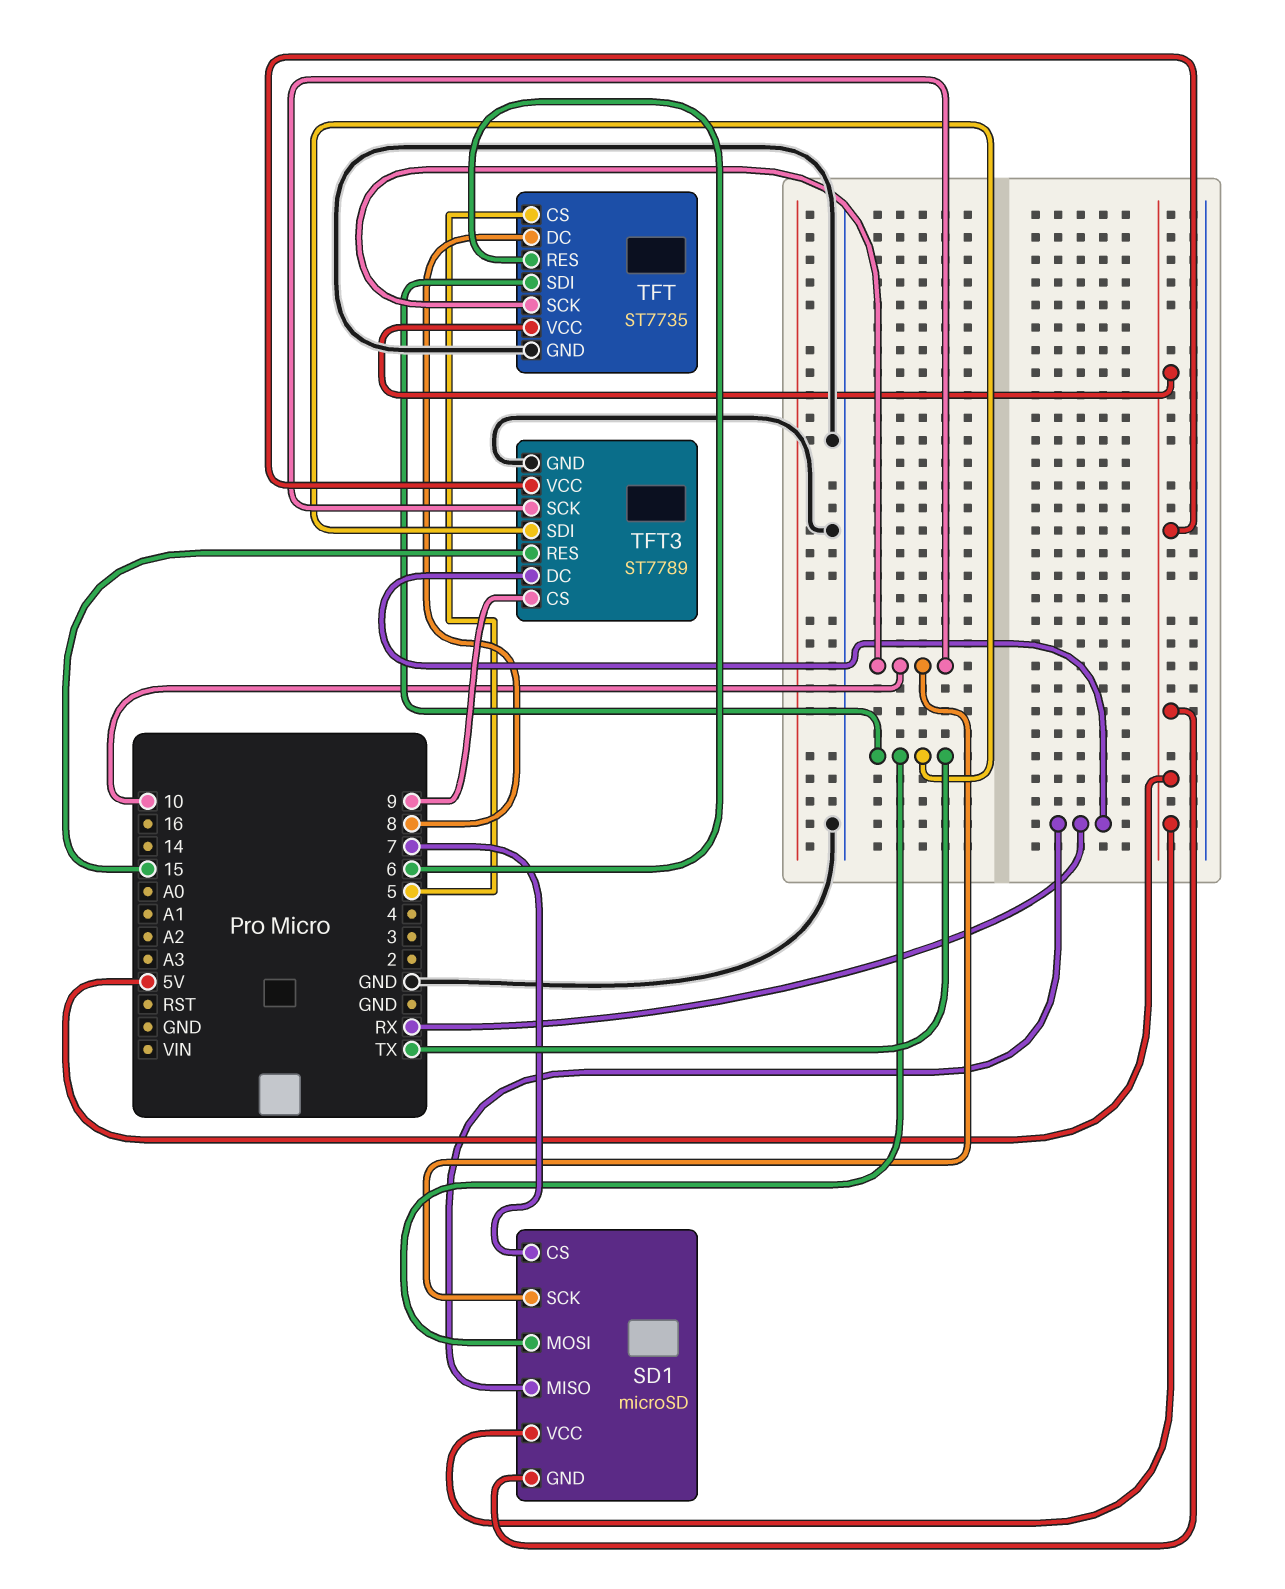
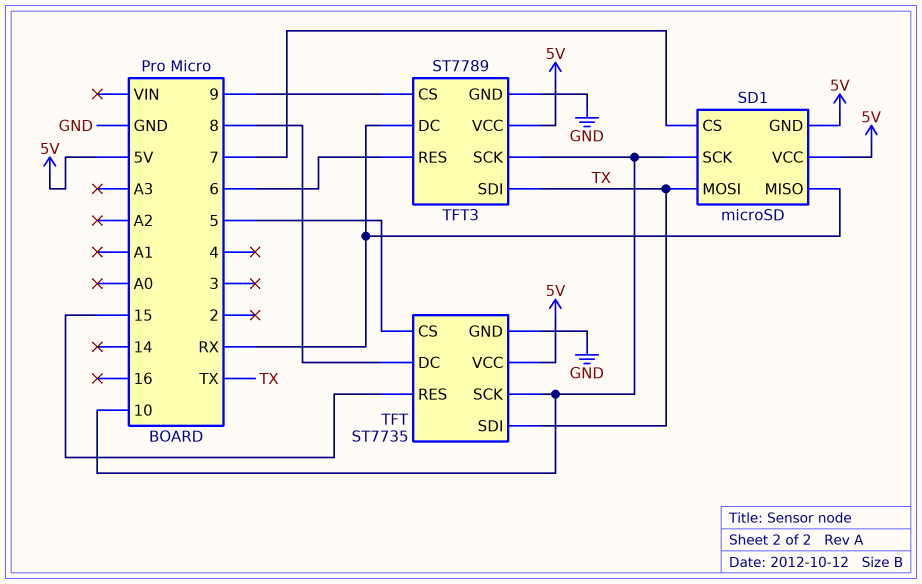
TFT pin RES: 6 -> 15
TFT3 pin RES: 15 -> 6

